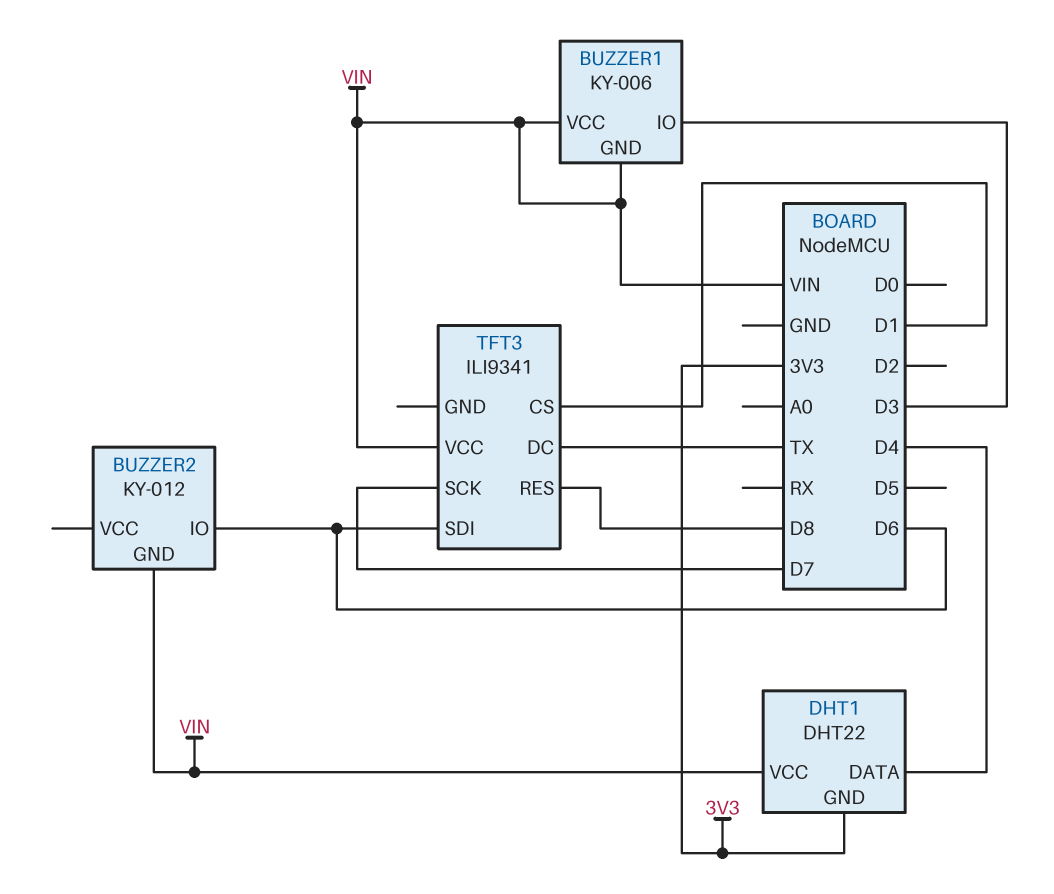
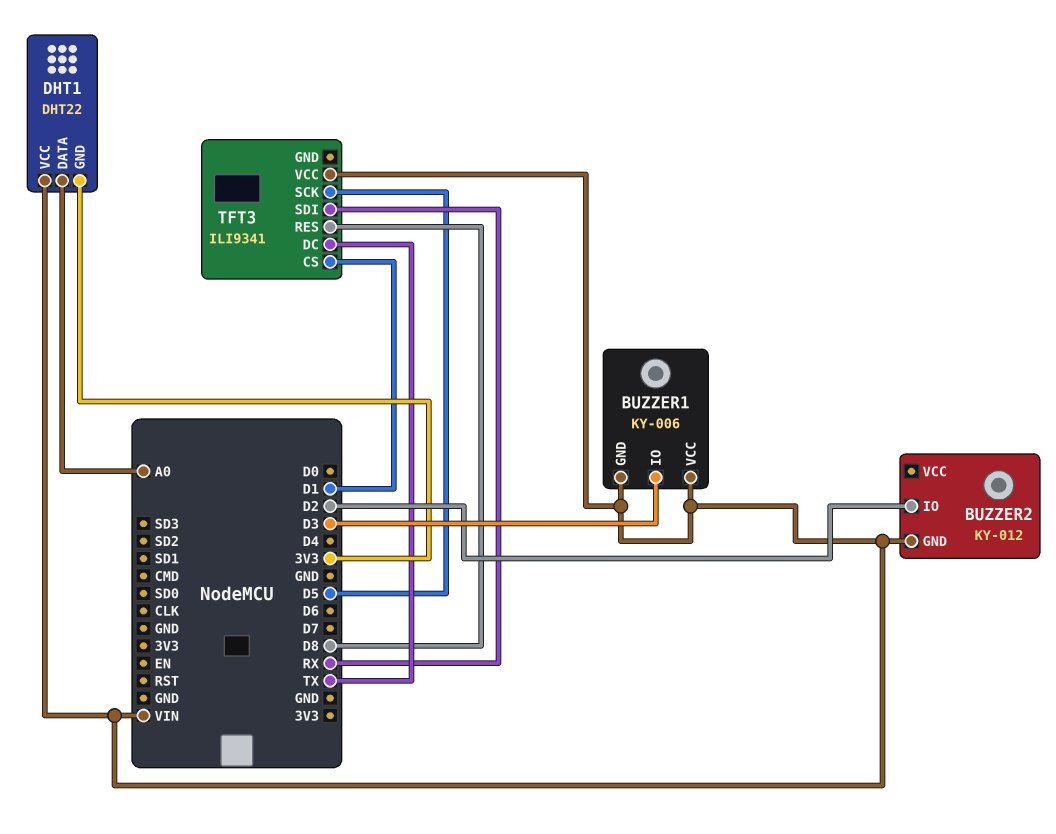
BUZZER2 pin IO: D6 -> D2
DHT1 pin DATA: D4 -> A0
TFT3 pin SCK: D7 -> D5
TFT3 pin SDI: D6 -> RX

